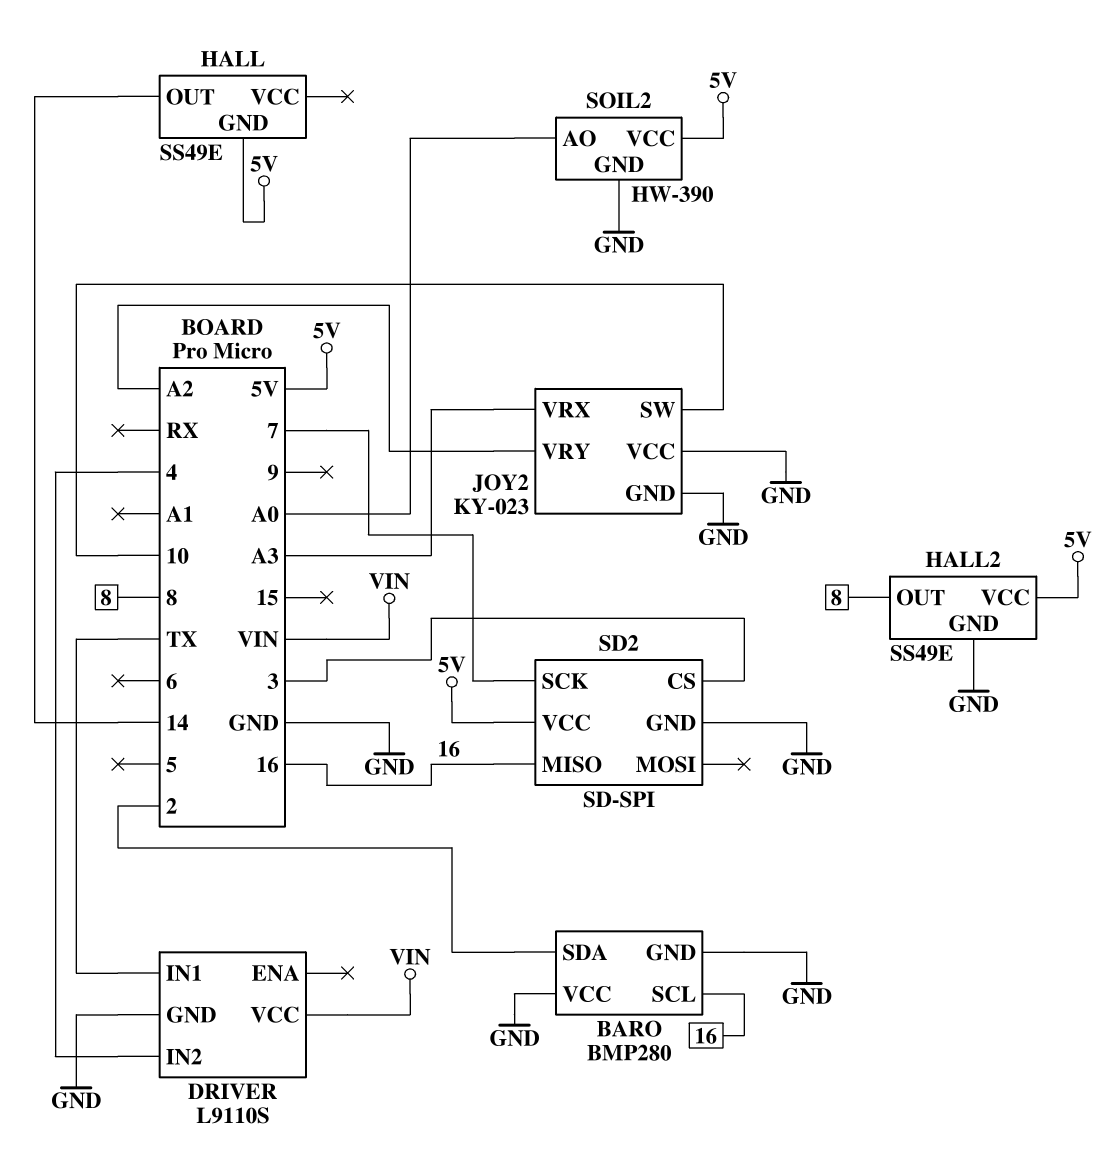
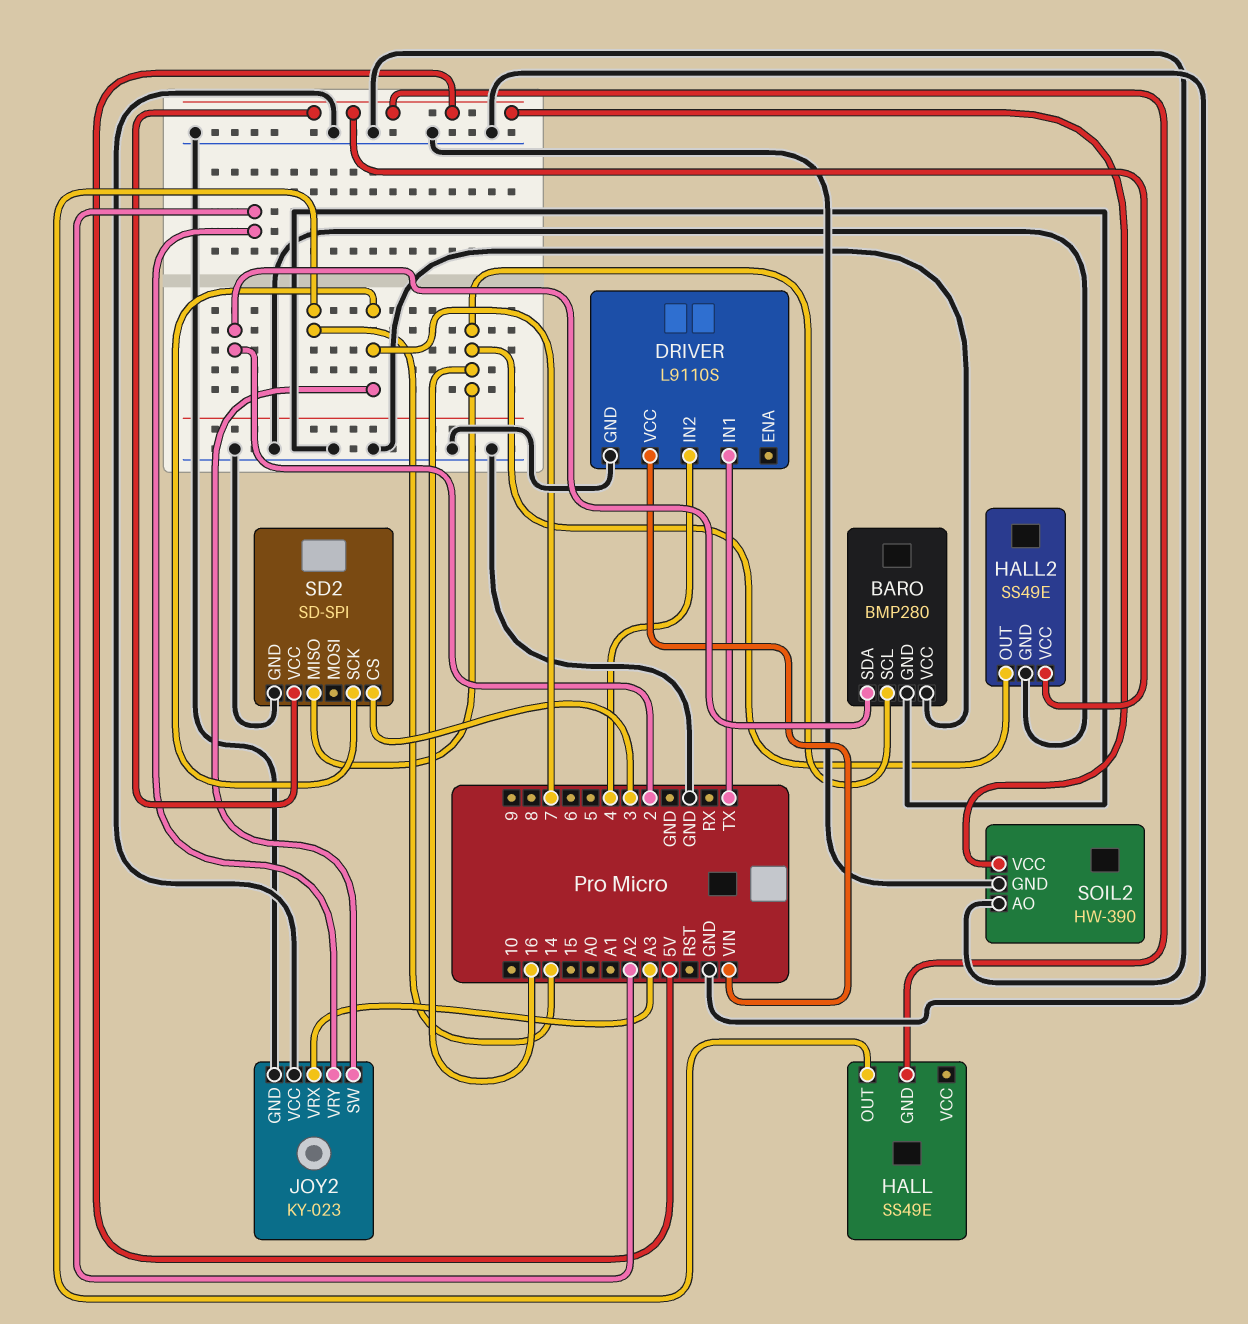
HALL2 pin OUT: 8 -> 16
JOY2 pin SW: 10 -> 7
SOIL2 pin AO: A0 -> GND

